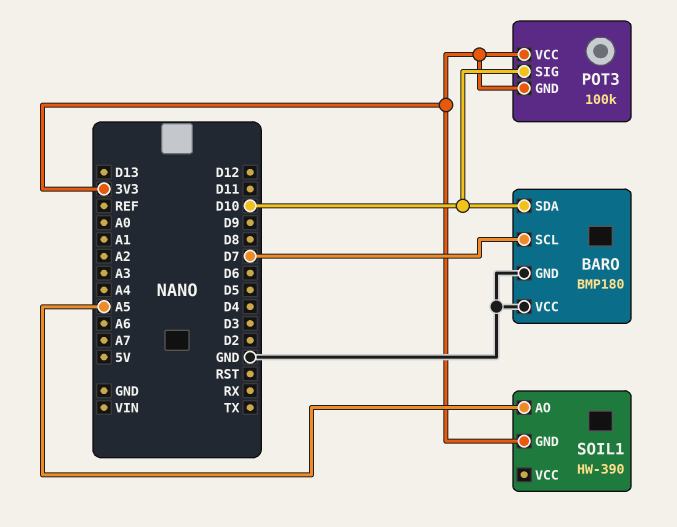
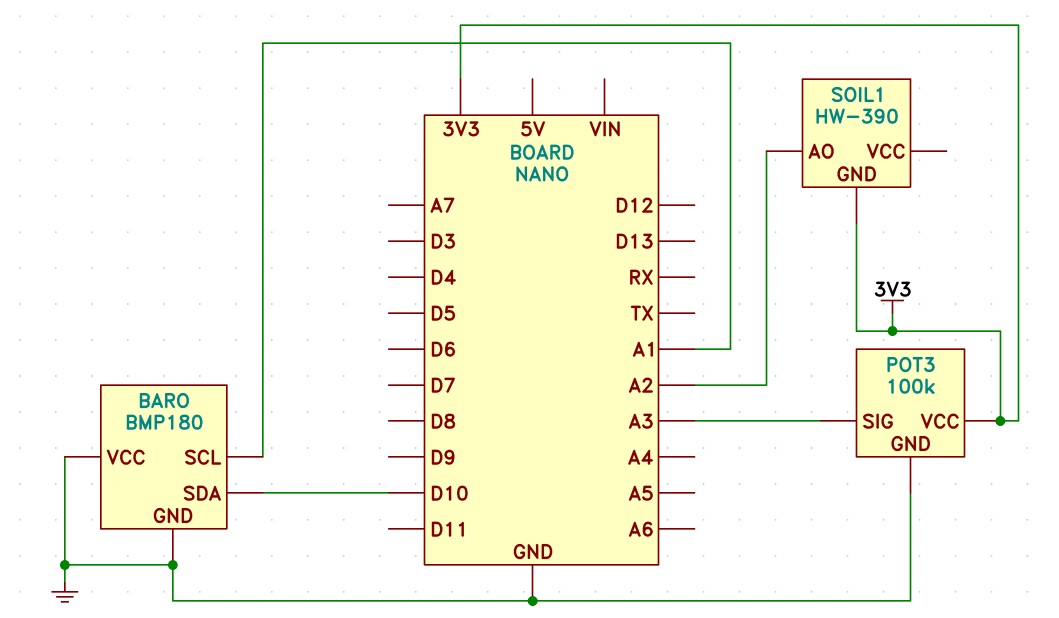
BARO pin SCL: D7 -> A1
POT3 pin GND: 3V3 -> GND
POT3 pin SIG: D10 -> A3
SOIL1 pin AO: A5 -> A2

